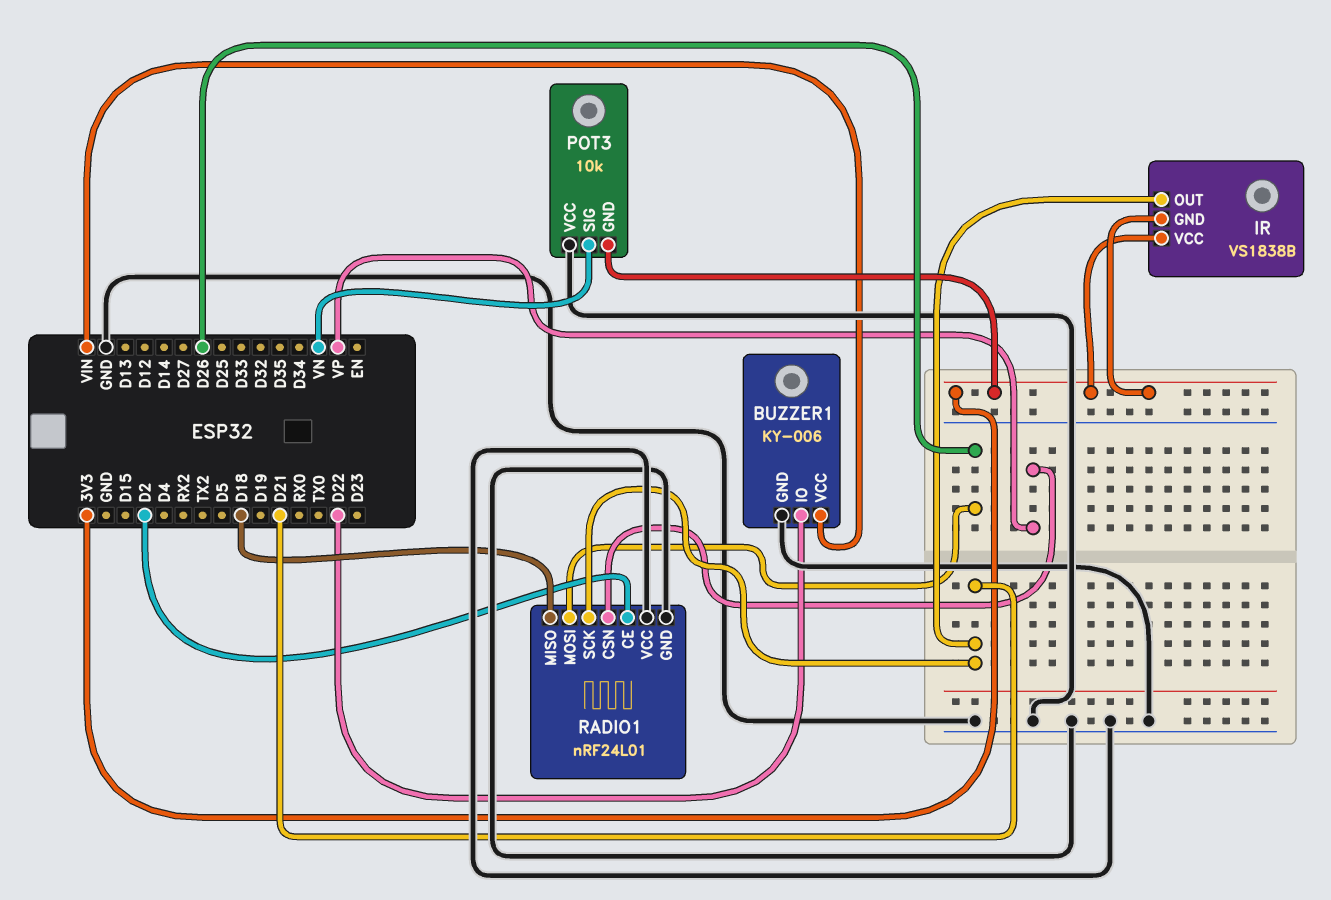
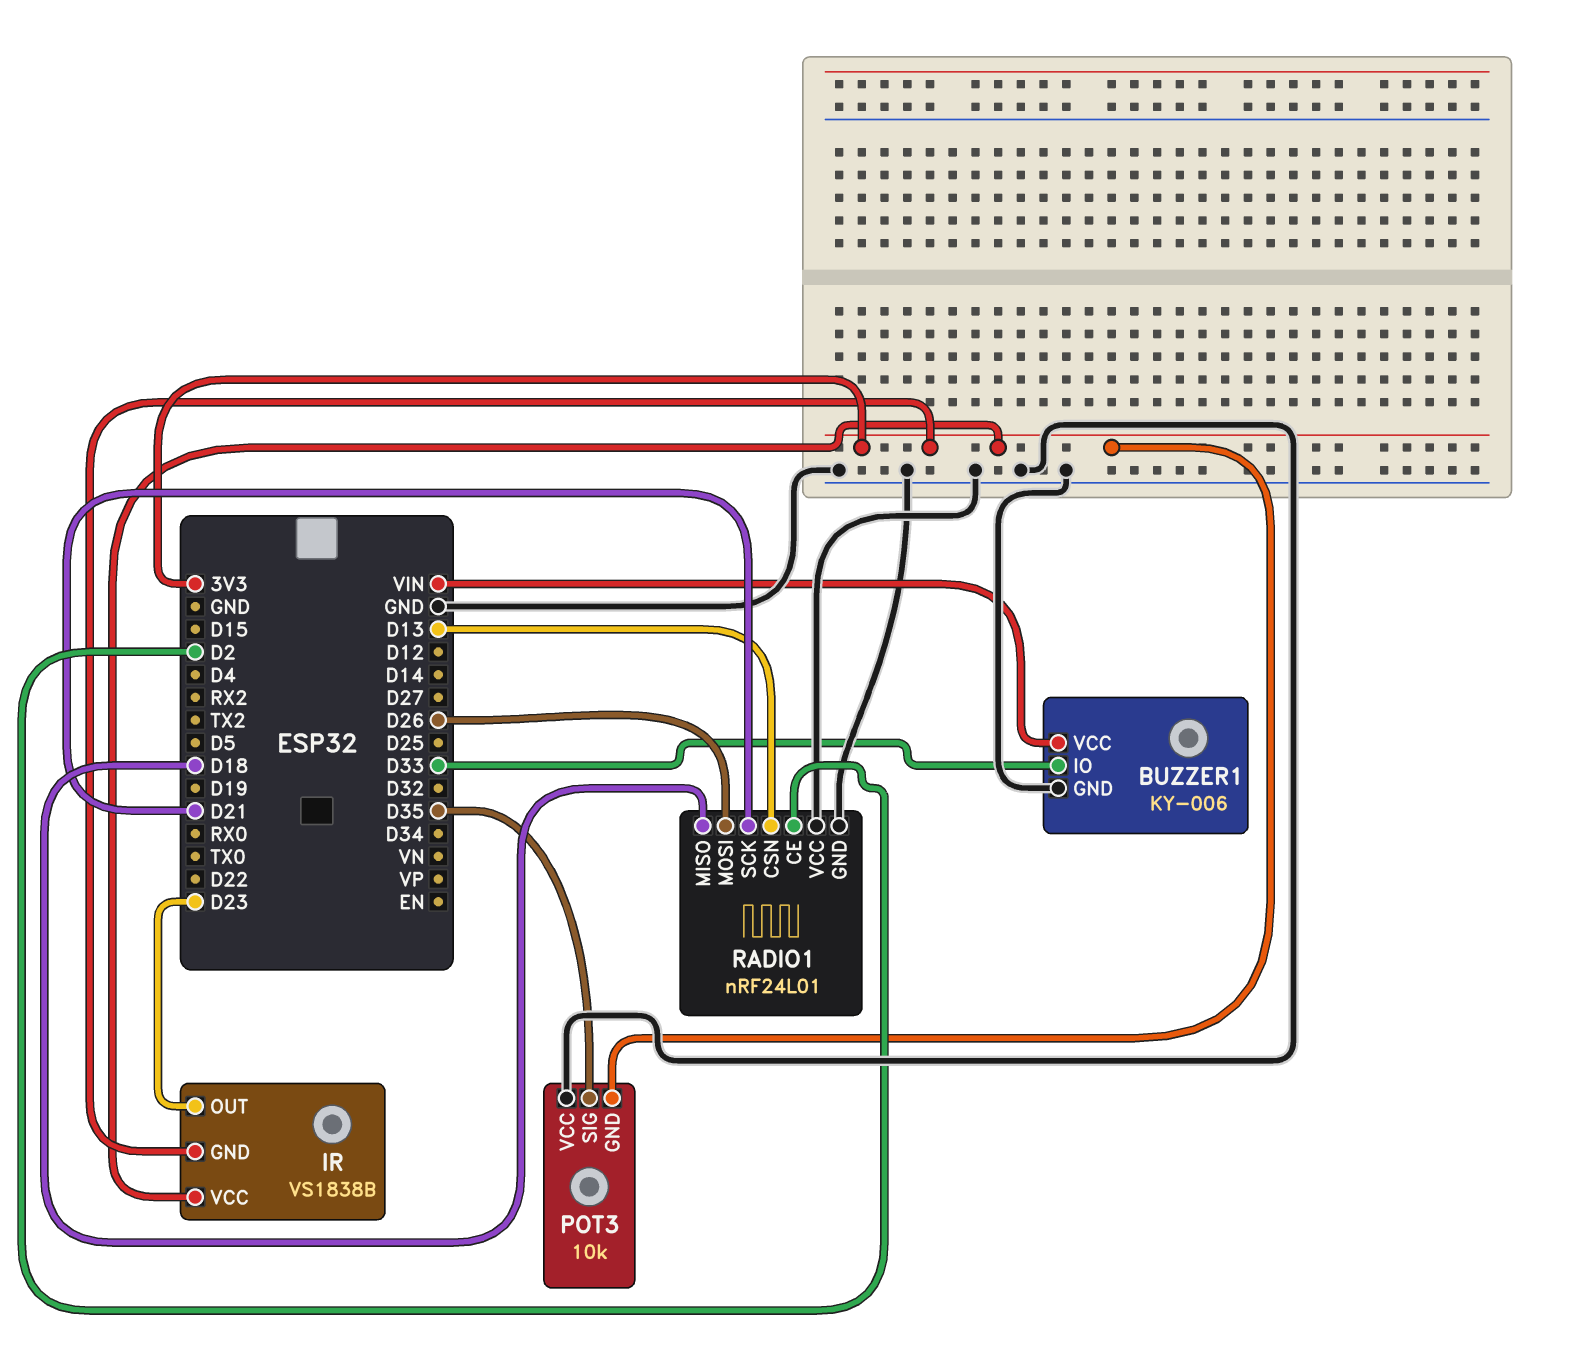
BUZZER1 pin IO: D22 -> D33
IR pin OUT: D21 -> D23
POT3 pin SIG: VN -> D35
RADIO1 pin CSN: VP -> D13

